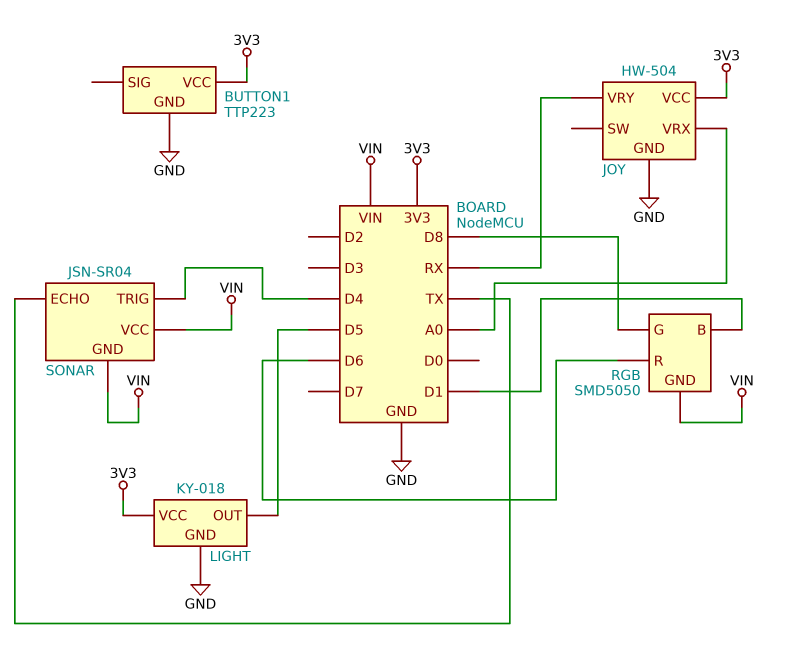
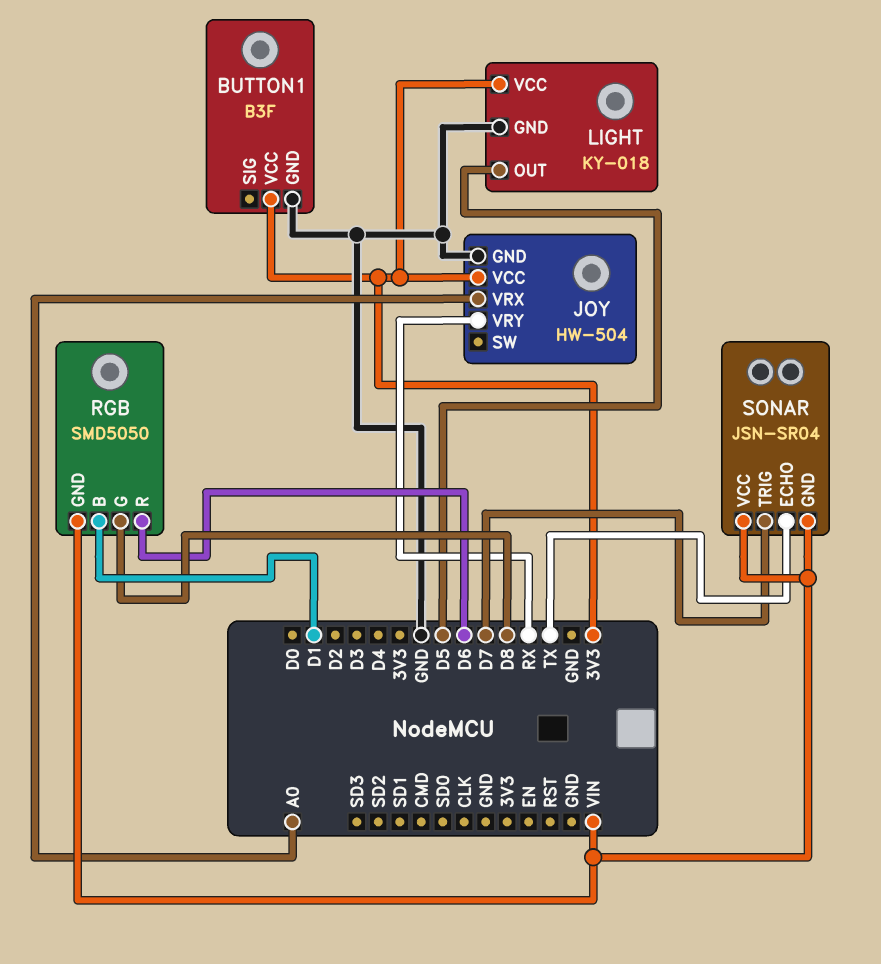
BUTTON1: TTP223 -> B3F
SONAR pin TRIG: D4 -> D7

